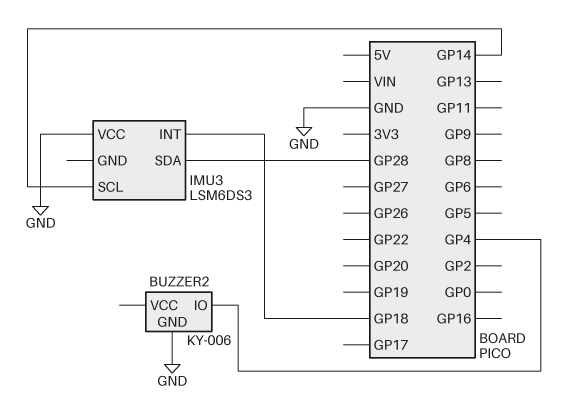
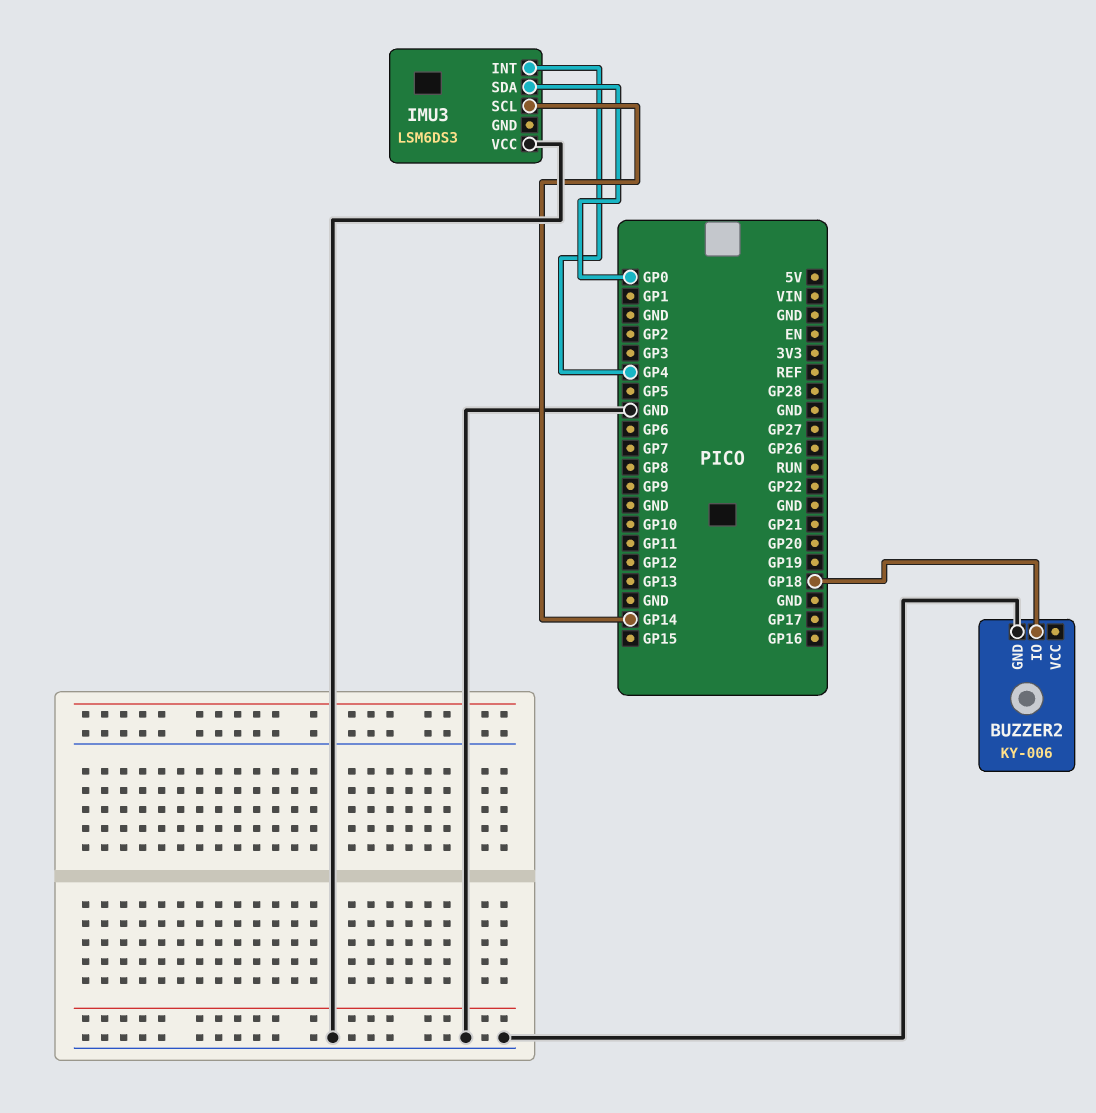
BUZZER2 pin IO: GP4 -> GP18
IMU3 pin INT: GP18 -> GP4
IMU3 pin SDA: GP28 -> GP0

